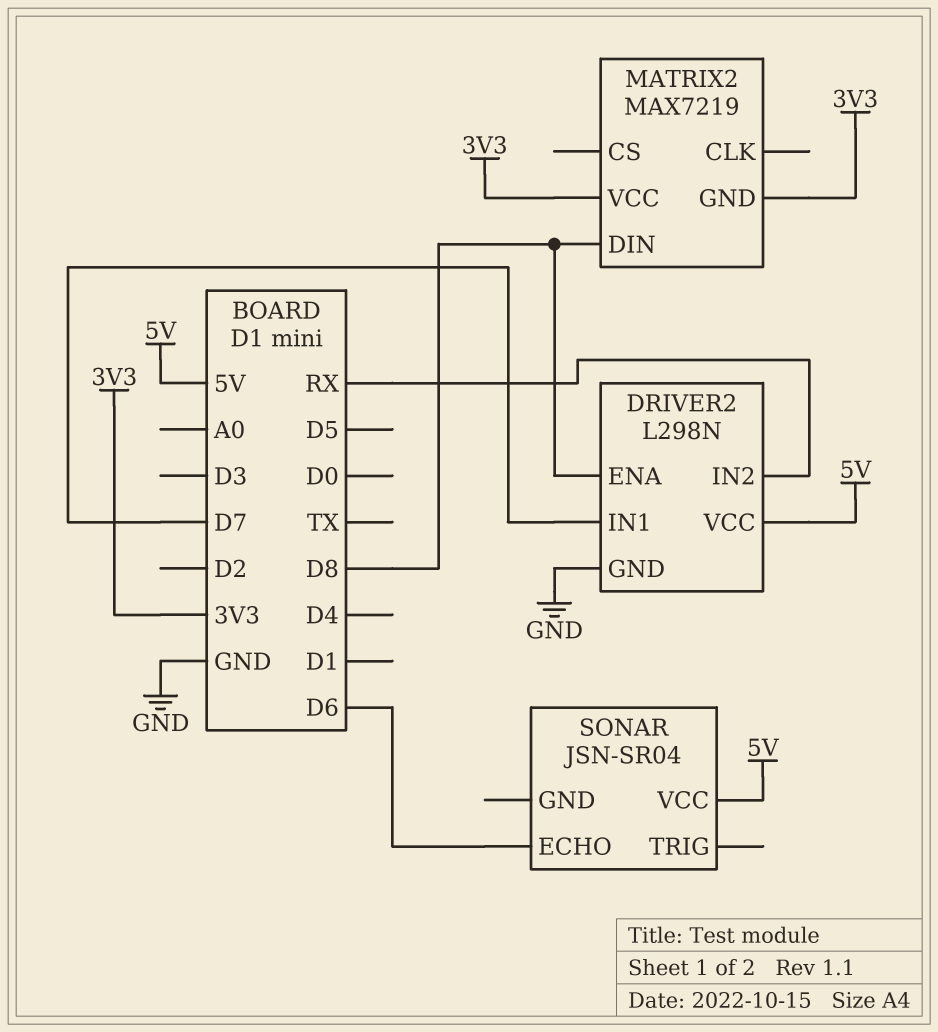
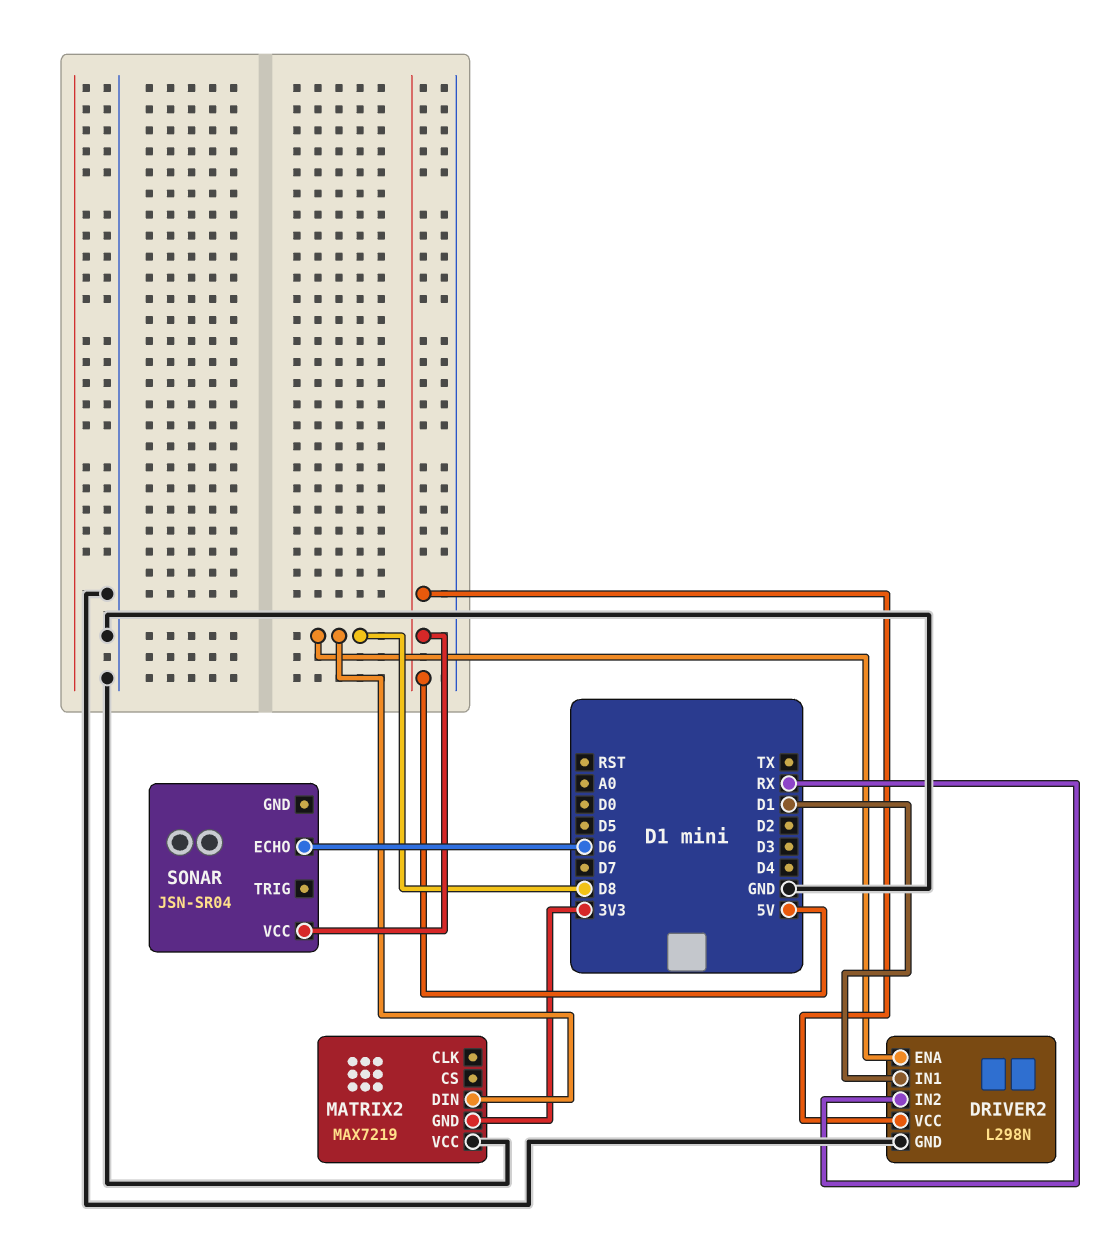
DRIVER2 pin IN1: D7 -> D1
MATRIX2 pin VCC: 3V3 -> GND

